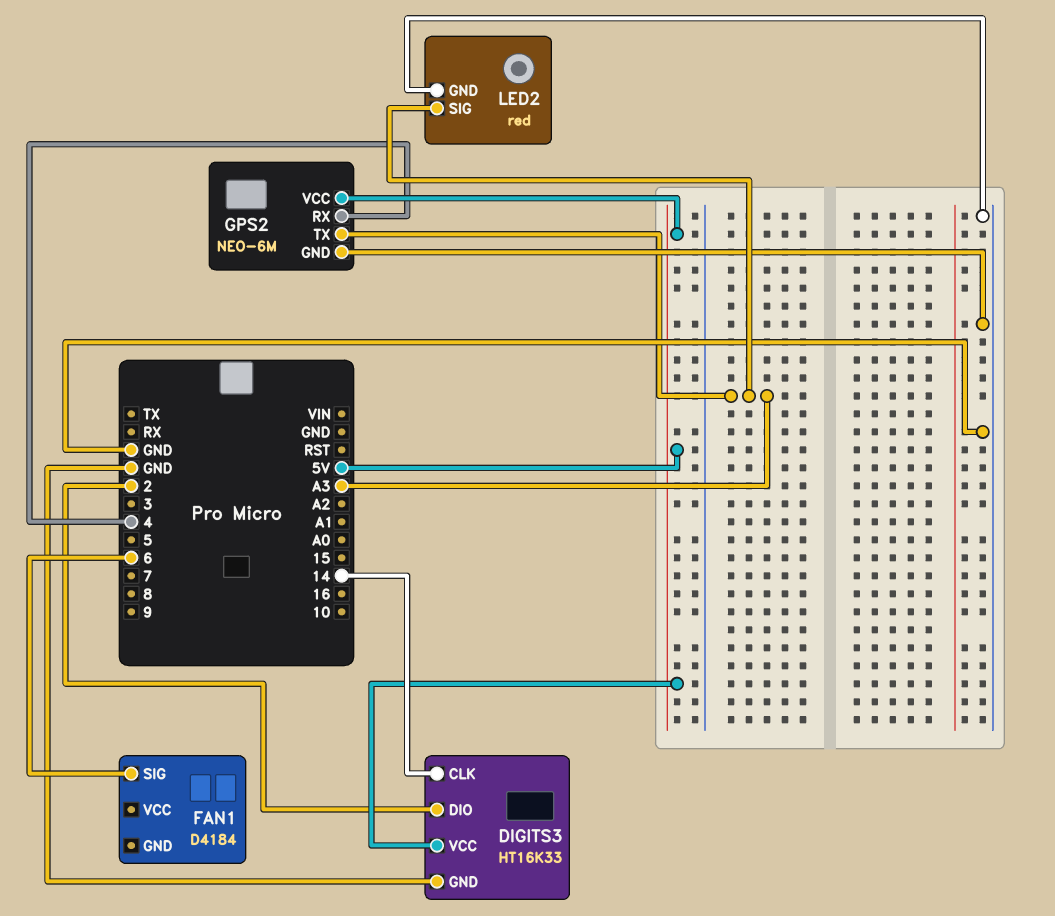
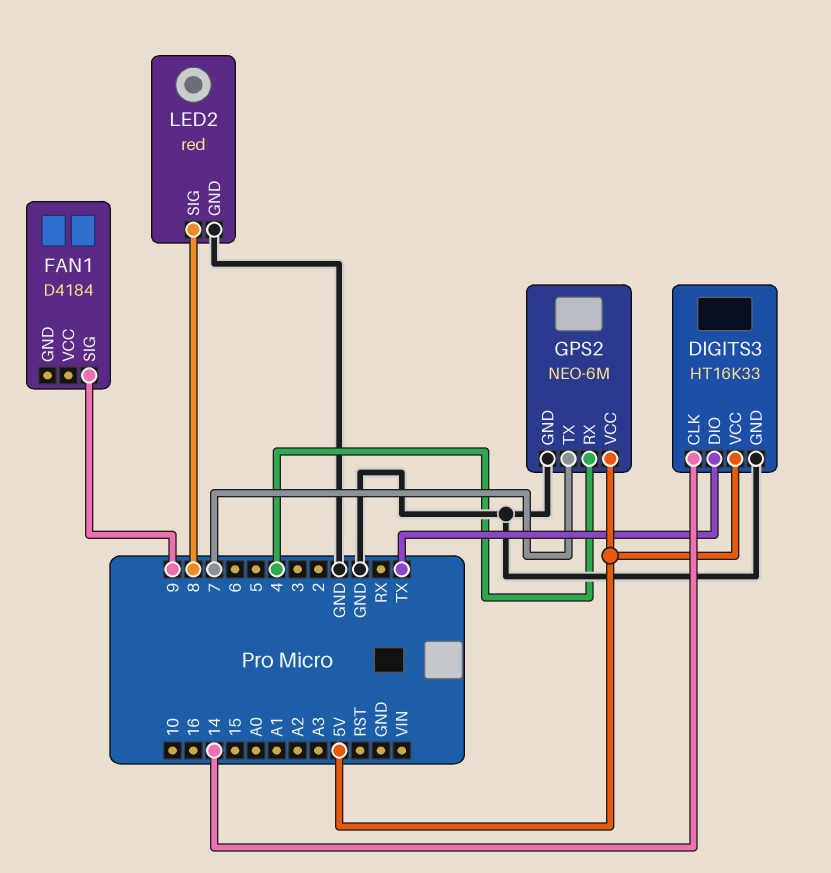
DIGITS3 pin DIO: 2 -> TX
FAN1 pin SIG: 6 -> 9
GPS2 pin TX: A3 -> 7
LED2 pin SIG: A3 -> 8

